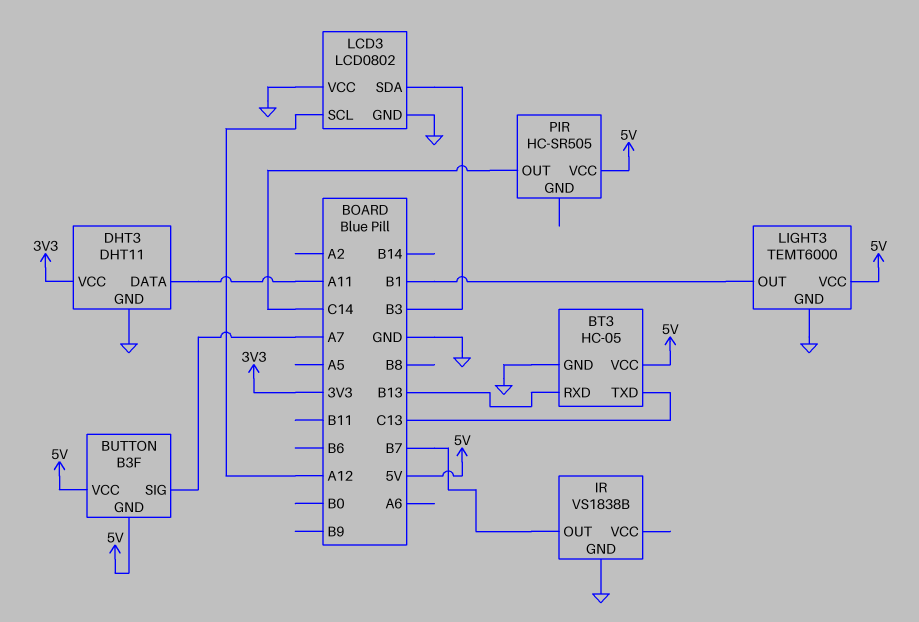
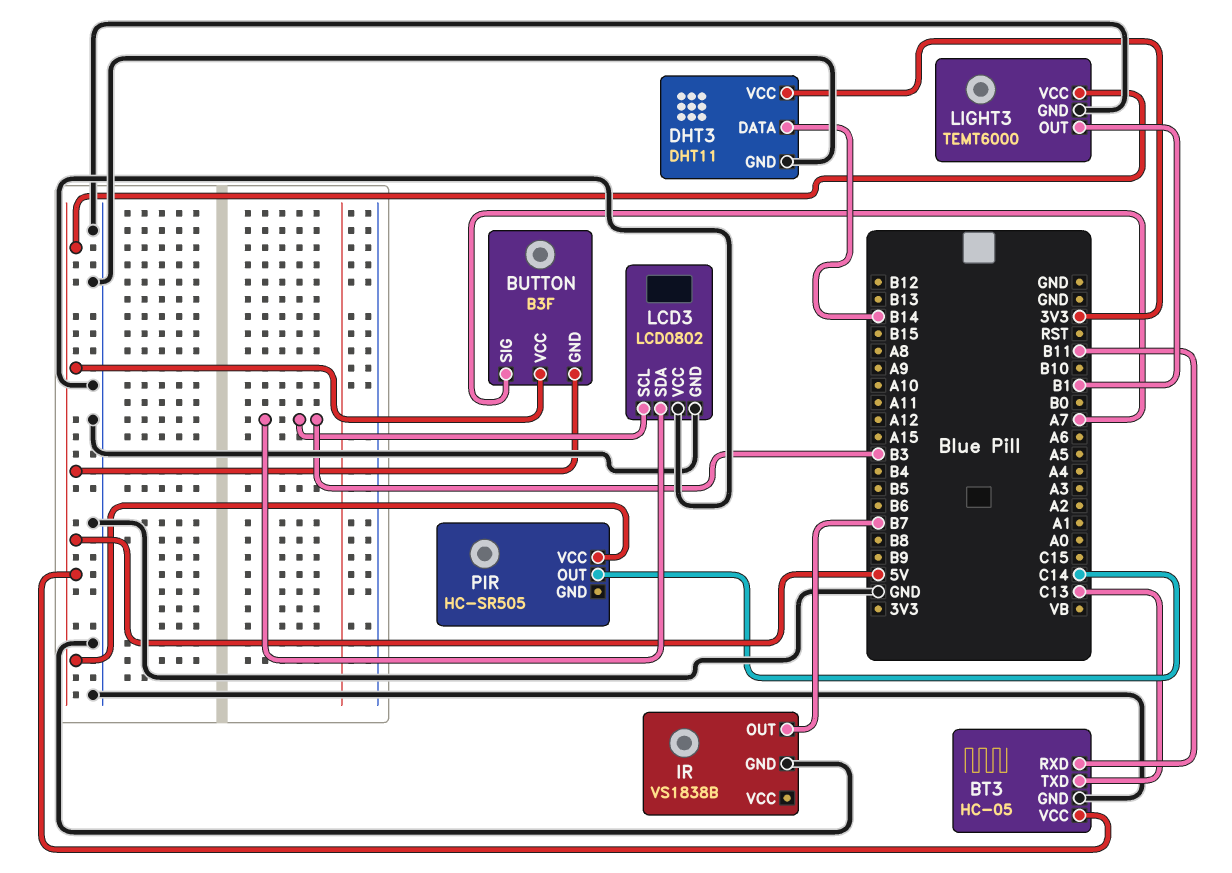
BT3 pin RXD: B13 -> B11
DHT3 pin DATA: A11 -> B14
LCD3 pin SCL: A12 -> B3

